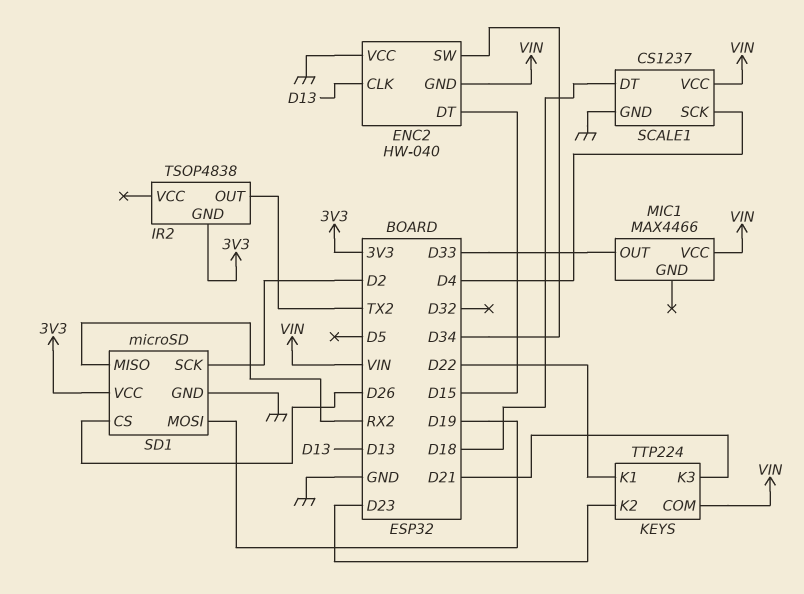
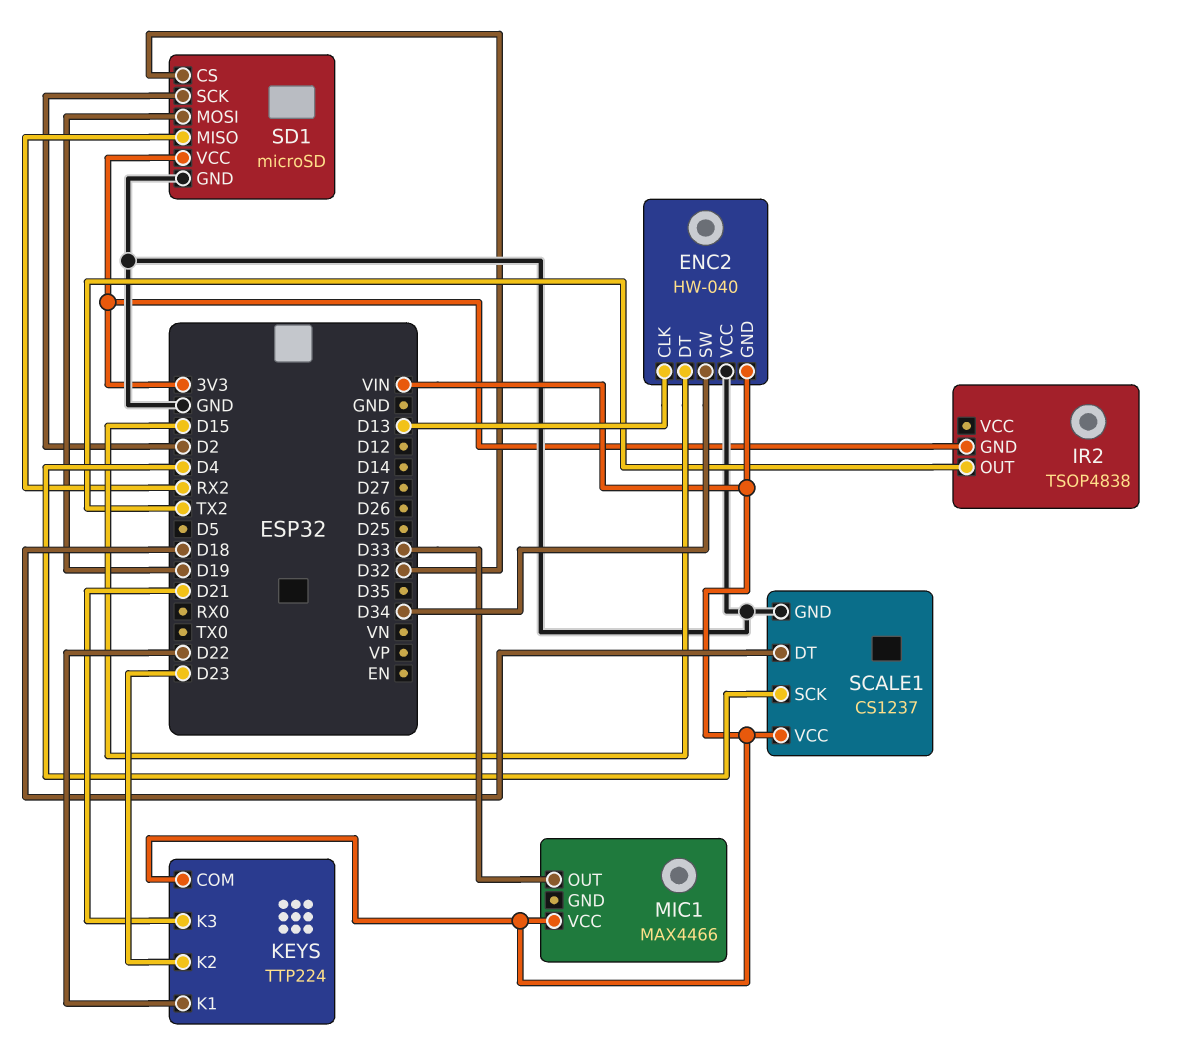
SD1 pin CS: D26 -> D32

